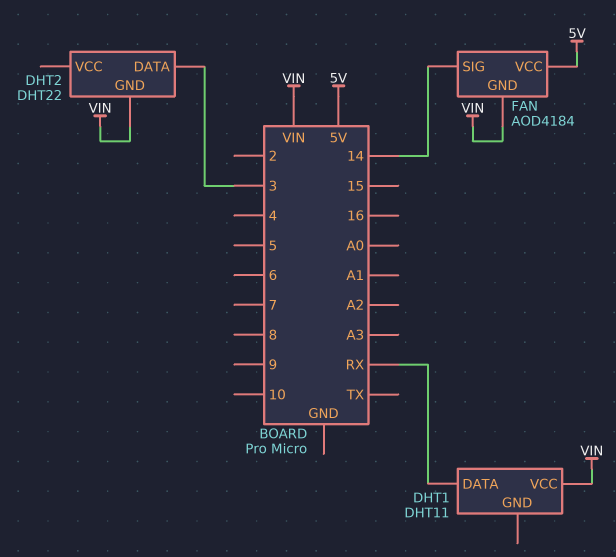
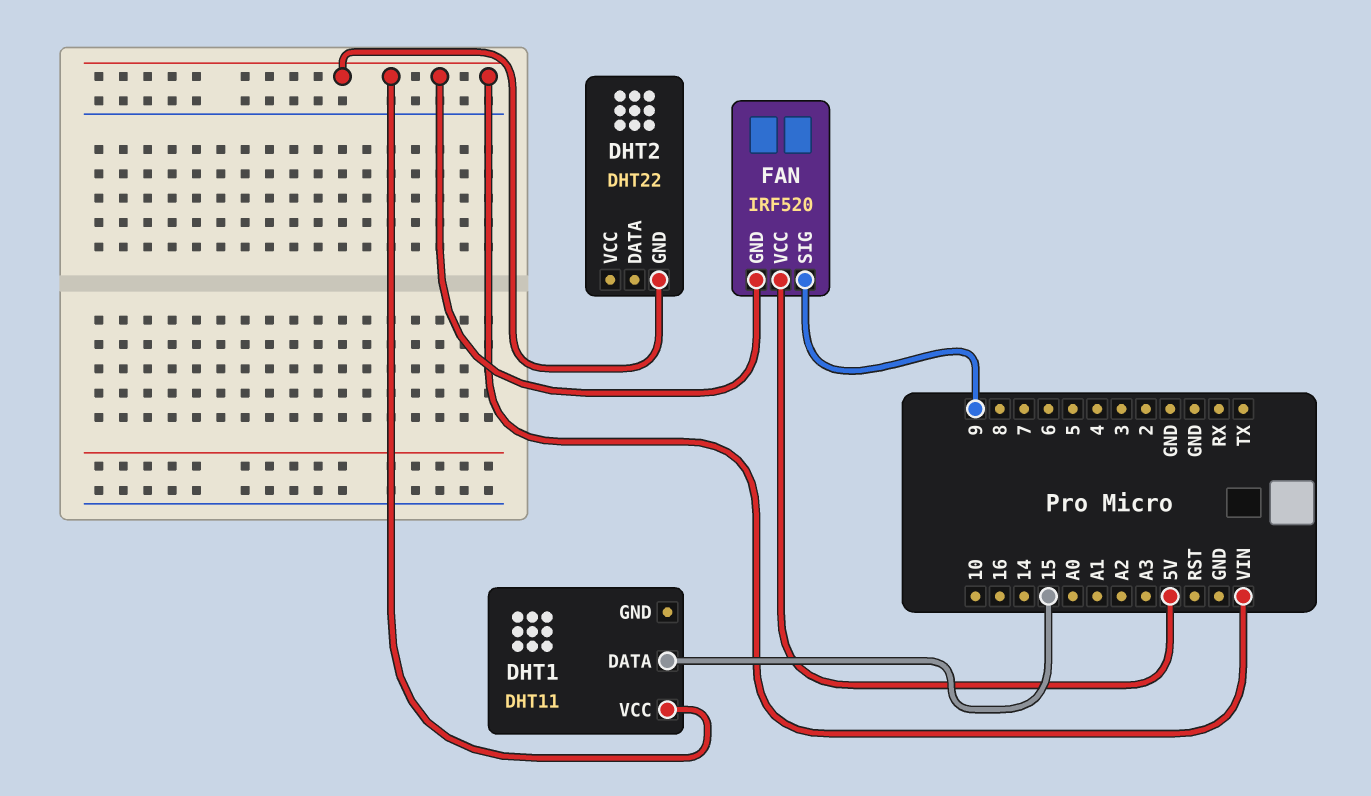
DHT1 pin DATA: RX -> 15
DHT2 pin DATA: 3 -> none
FAN: AOD4184 -> IRF520
FAN pin SIG: 14 -> 9

